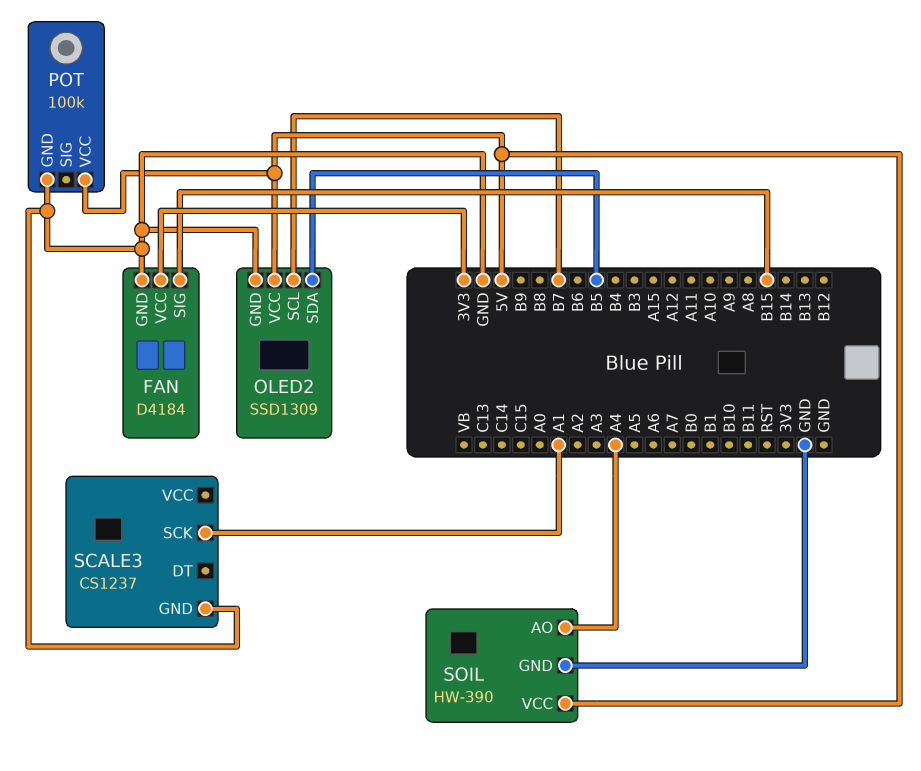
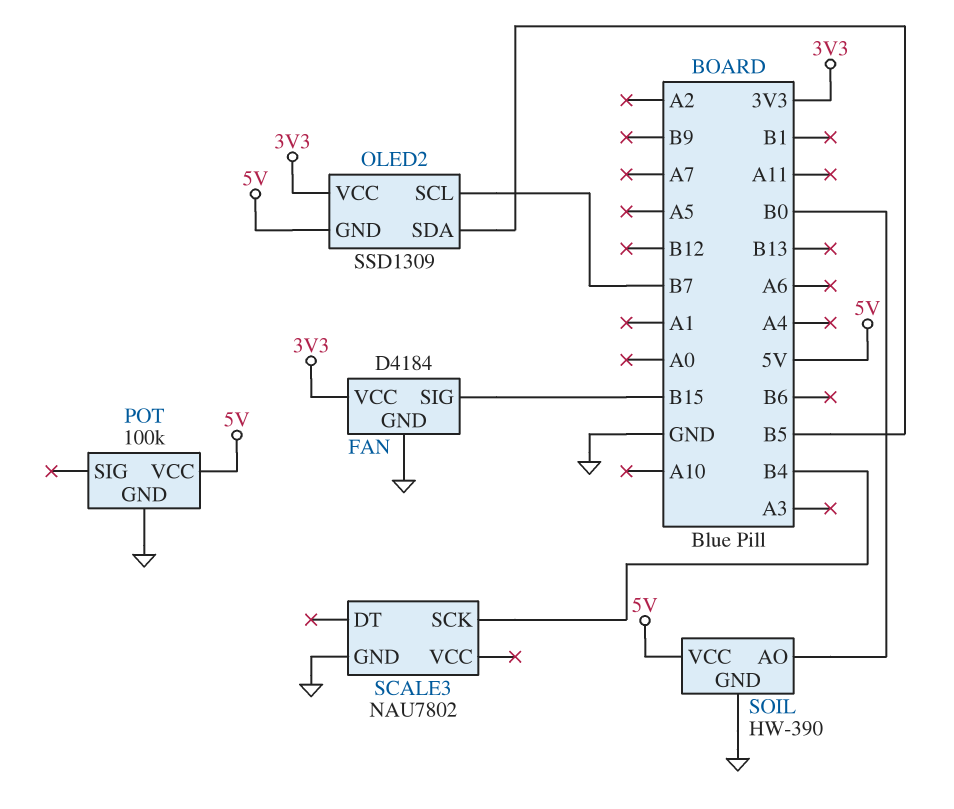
OLED2 pin GND: GND -> 5V
OLED2 pin VCC: 5V -> 3V3
SCALE3: CS1237 -> NAU7802
SCALE3 pin SCK: A1 -> B4
SOIL pin AO: A4 -> B0

